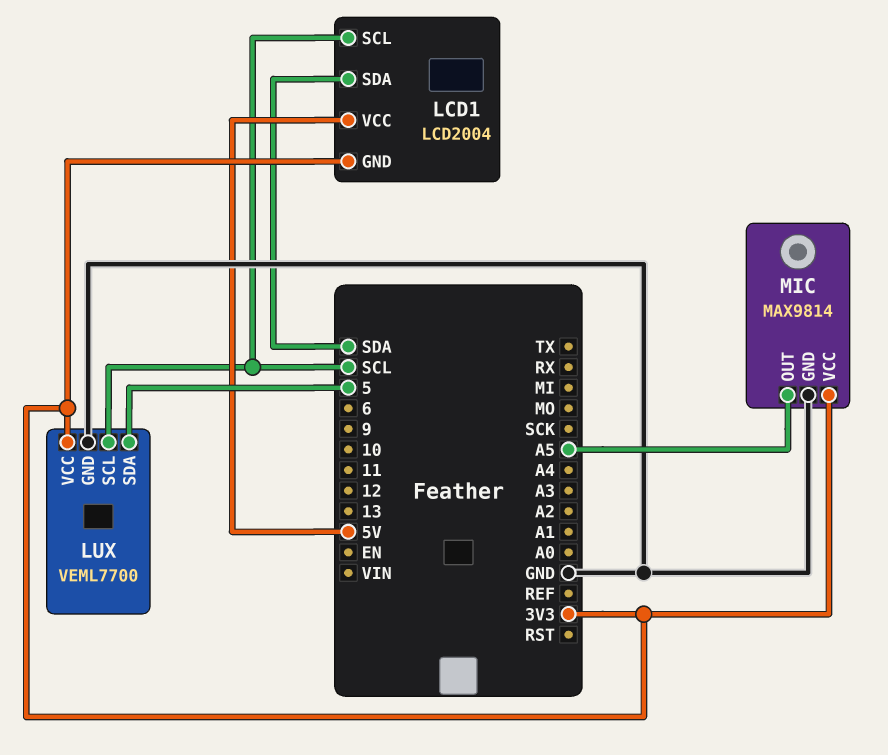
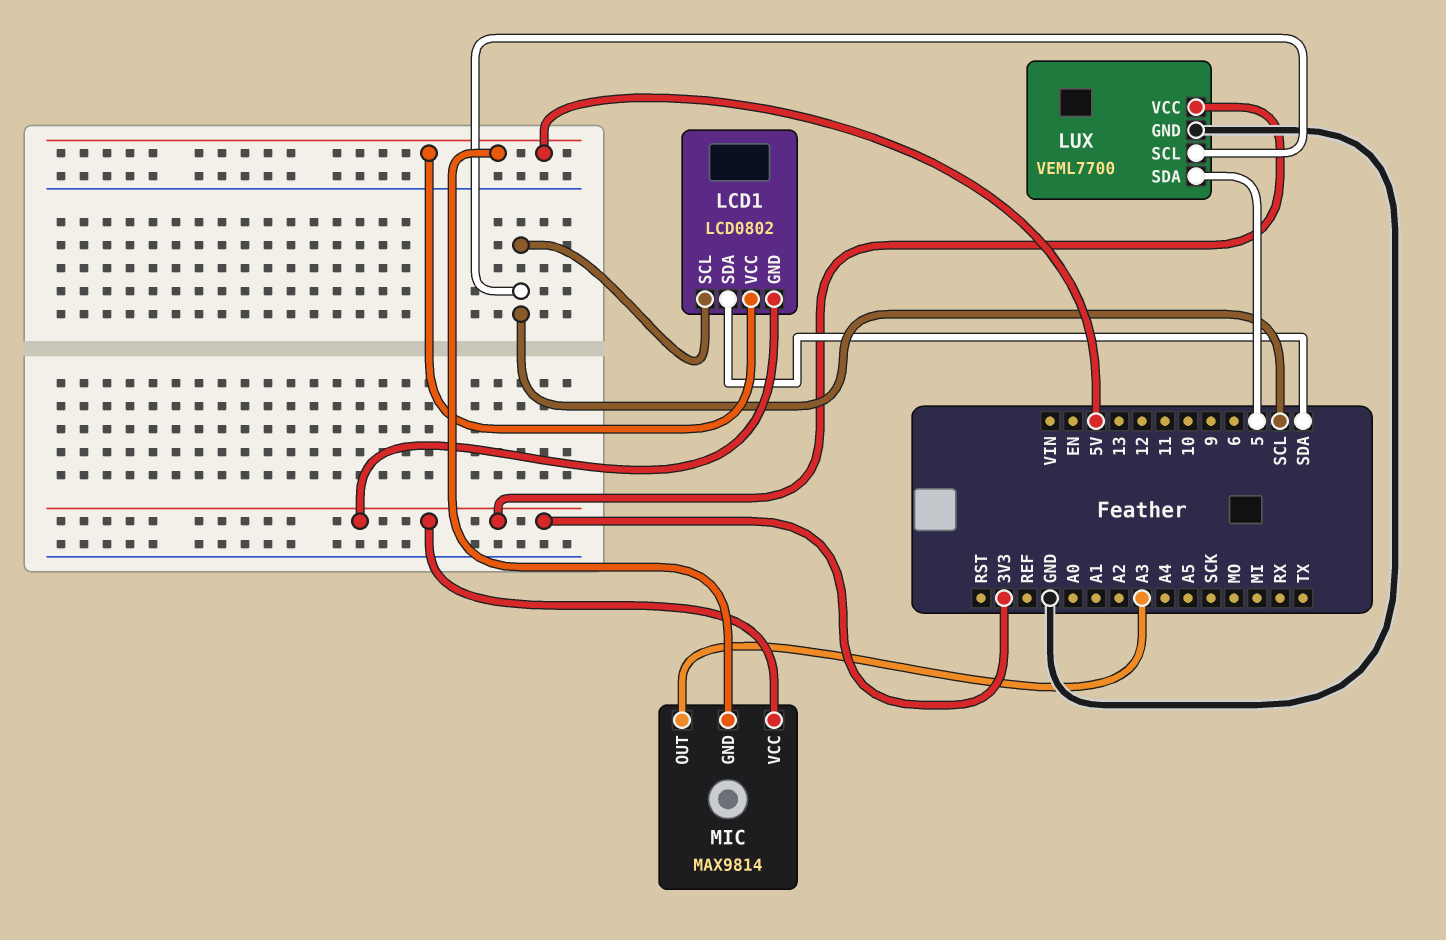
LCD1: LCD2004 -> LCD0802
MIC pin GND: GND -> 5V
MIC pin OUT: A5 -> A3

